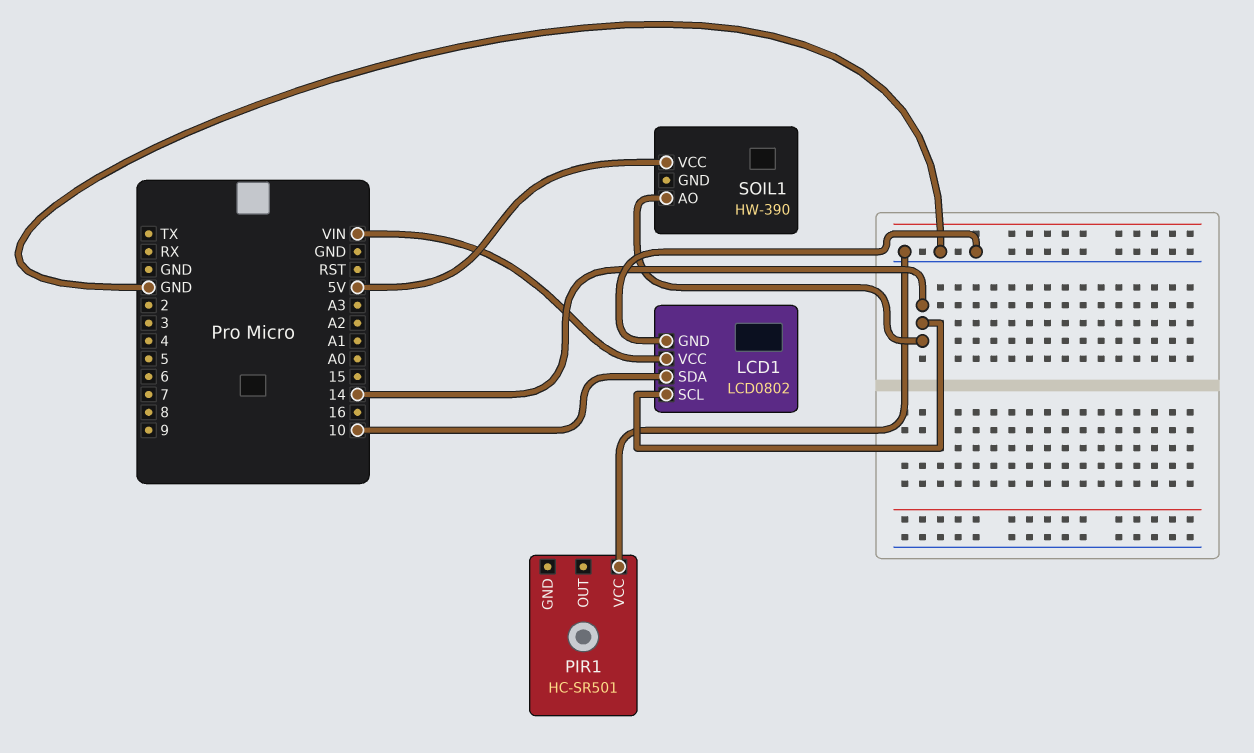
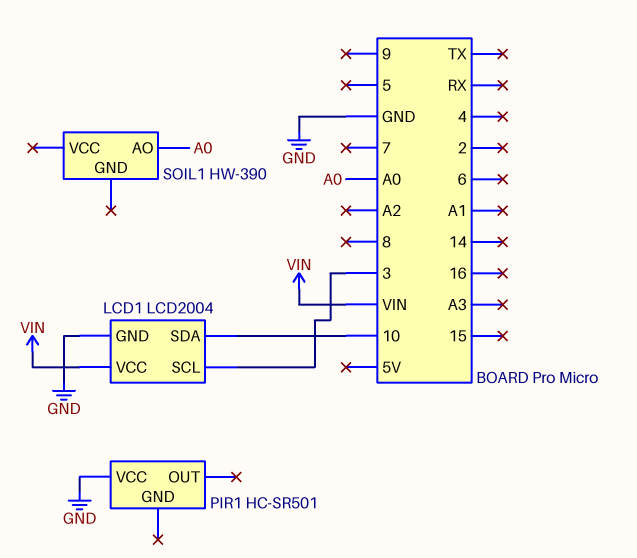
LCD1: LCD0802 -> LCD2004
LCD1 pin SCL: 14 -> 3
SOIL1 pin AO: 14 -> A0
SOIL1 pin VCC: 5V -> none

